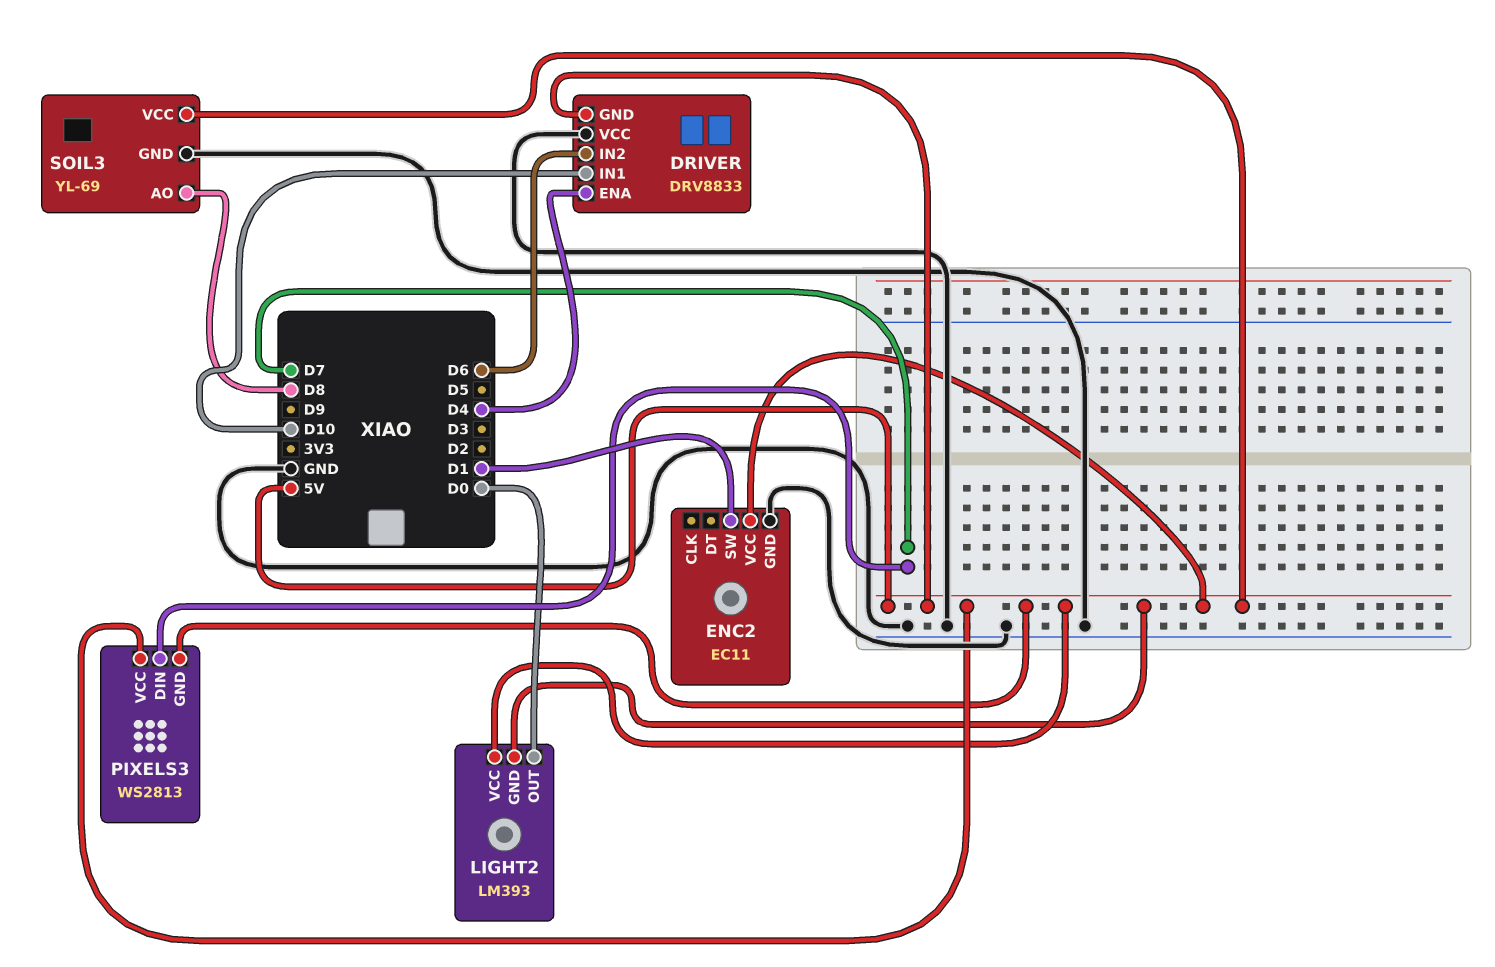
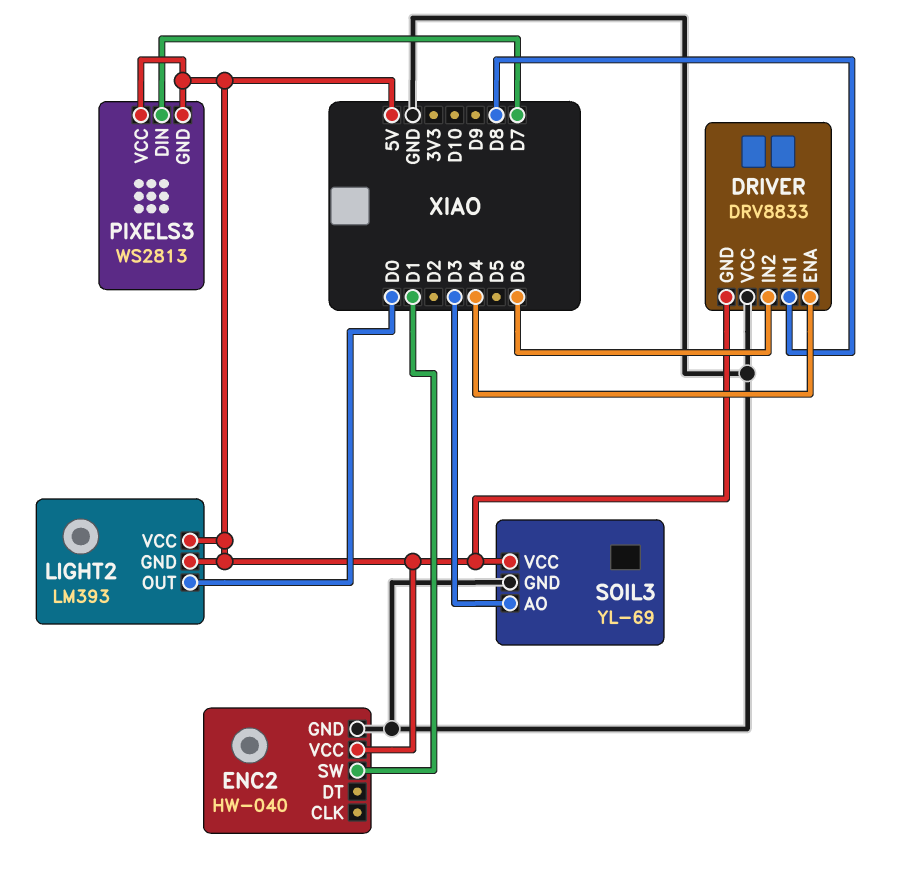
DRIVER pin IN1: D10 -> D8
ENC2: EC11 -> HW-040
SOIL3 pin AO: D8 -> D3

